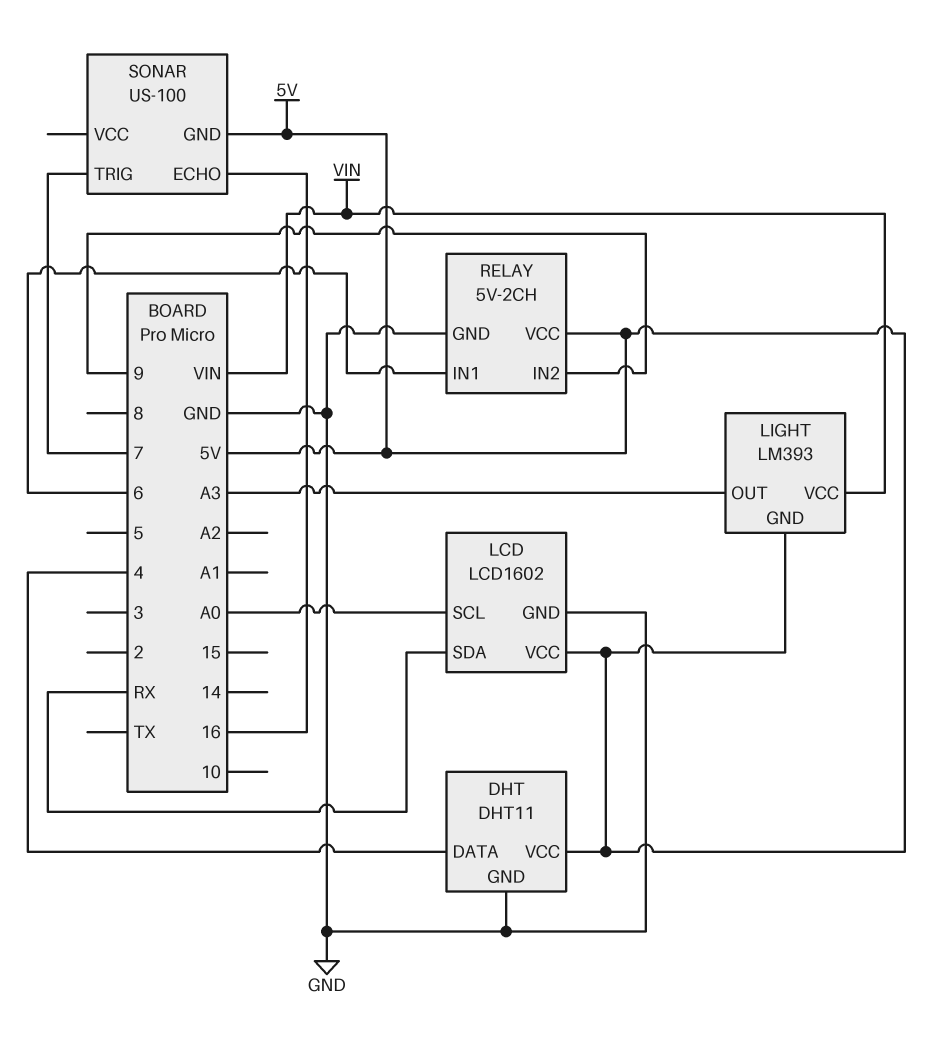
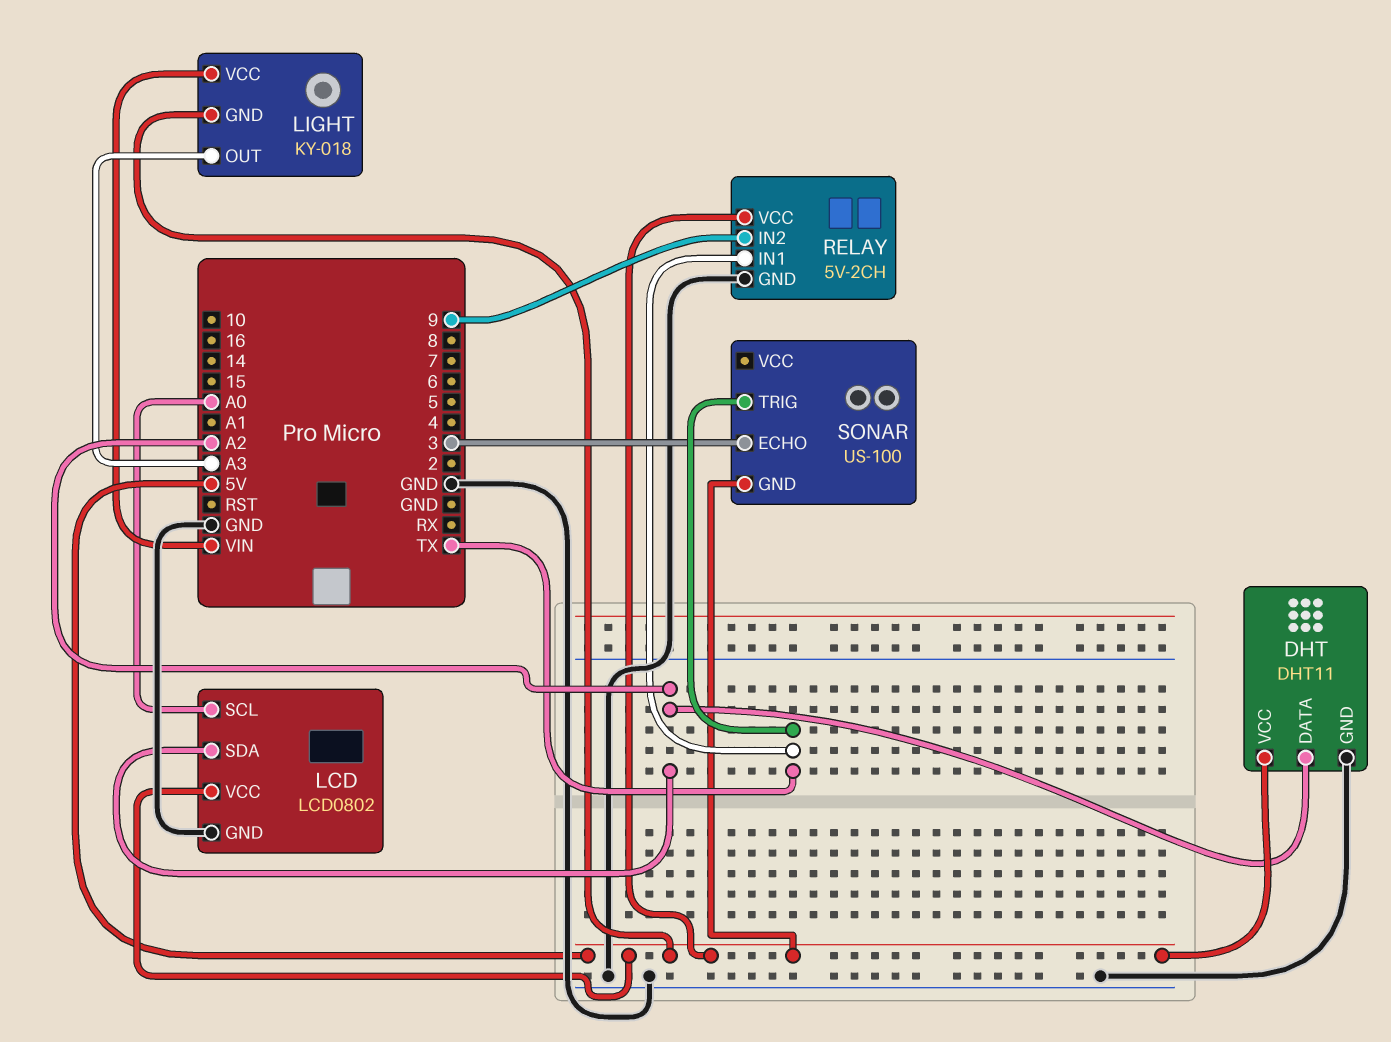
DHT pin DATA: 4 -> A2
LCD: LCD1602 -> LCD0802
LCD pin SDA: RX -> A2
LIGHT: LM393 -> KY-018
RELAY pin IN1: 6 -> TX
SONAR pin ECHO: 16 -> 3
SONAR pin TRIG: 7 -> TX

